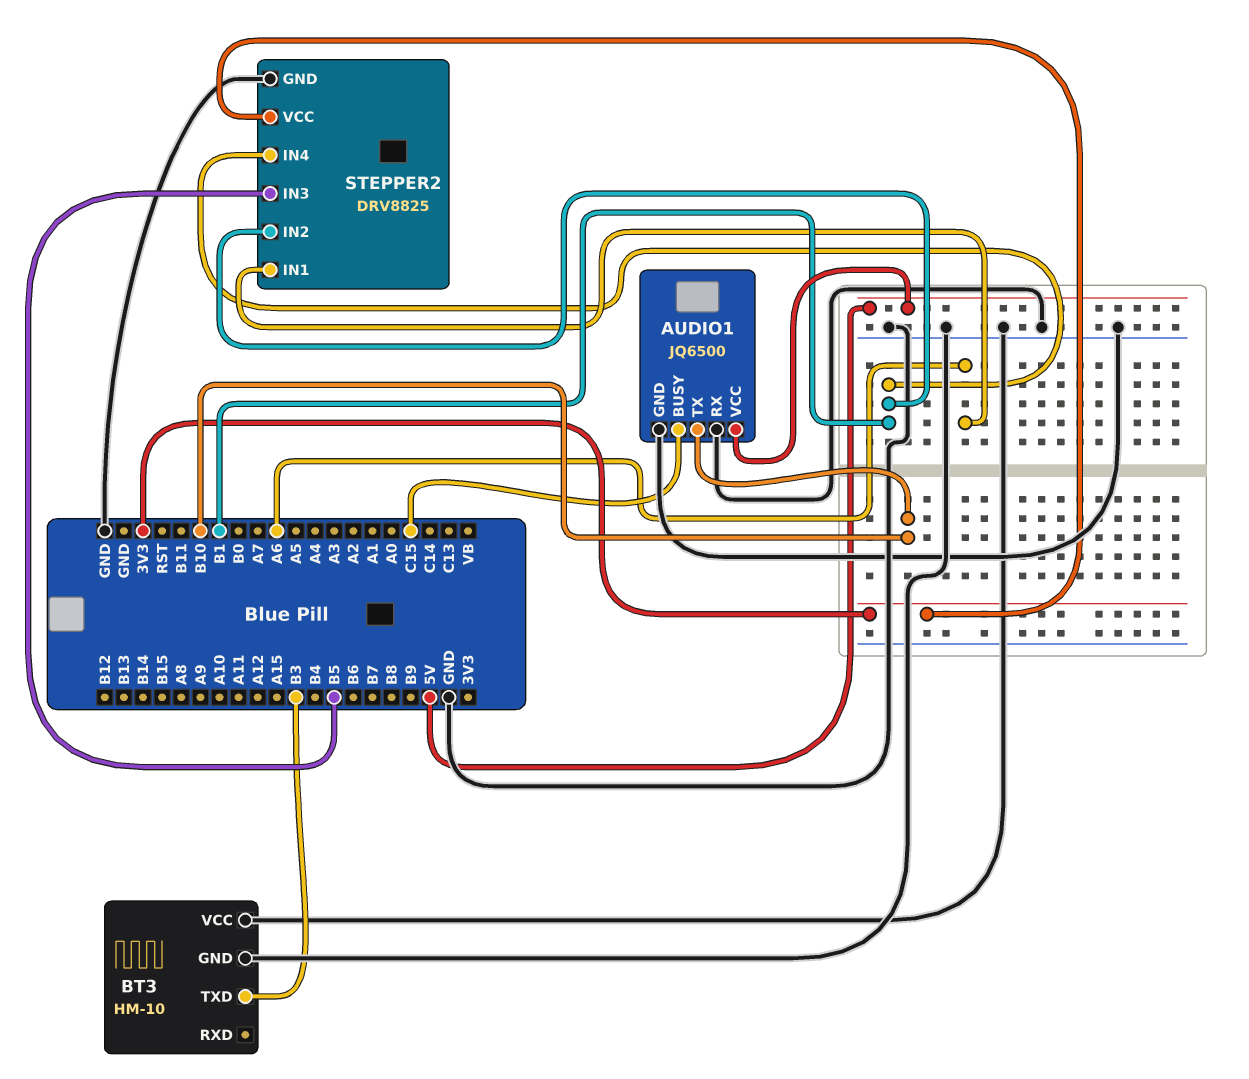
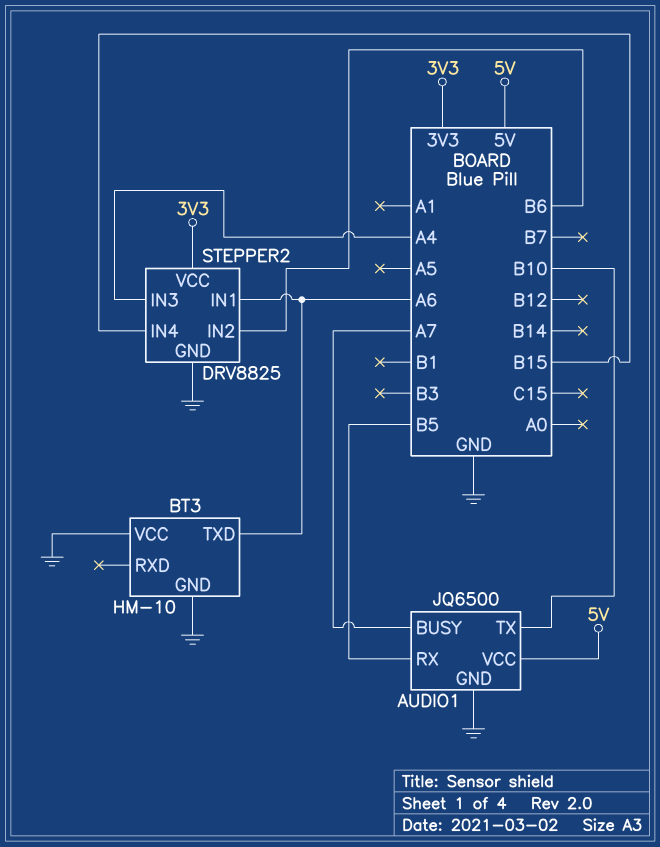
AUDIO1 pin BUSY: C15 -> A7
AUDIO1 pin RX: GND -> B5
BT3 pin TXD: B3 -> A6
STEPPER2 pin IN2: B1 -> B6
STEPPER2 pin IN3: B5 -> A4
STEPPER2 pin IN4: B1 -> B15

